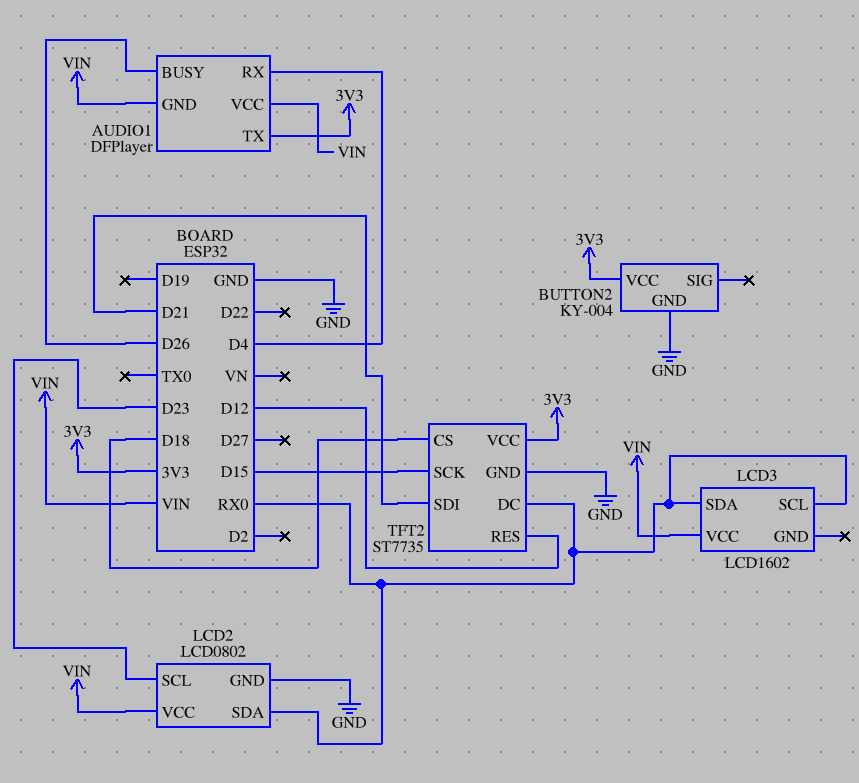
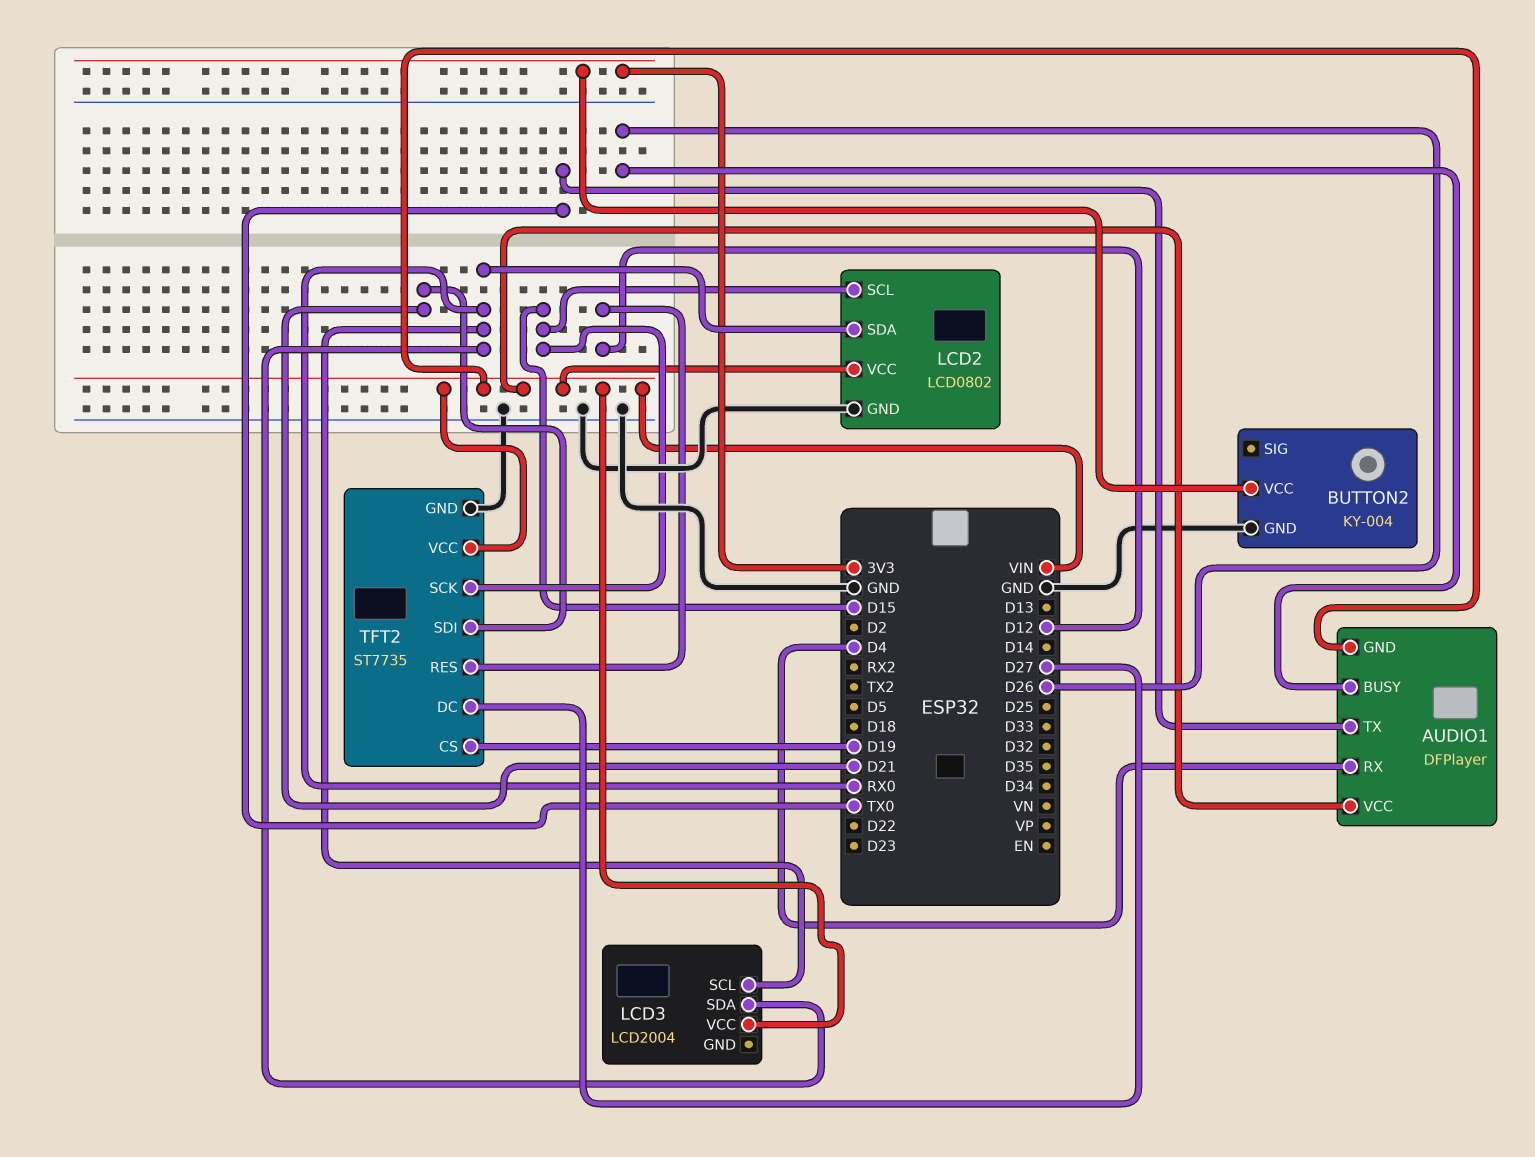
AUDIO1 pin TX: 3V3 -> TX0
LCD2 pin SCL: D23 -> D15
LCD3: LCD1602 -> LCD2004
TFT2 pin CS: D18 -> D19
TFT2 pin DC: RX0 -> D27
TFT2 pin VCC: 3V3 -> VIN

